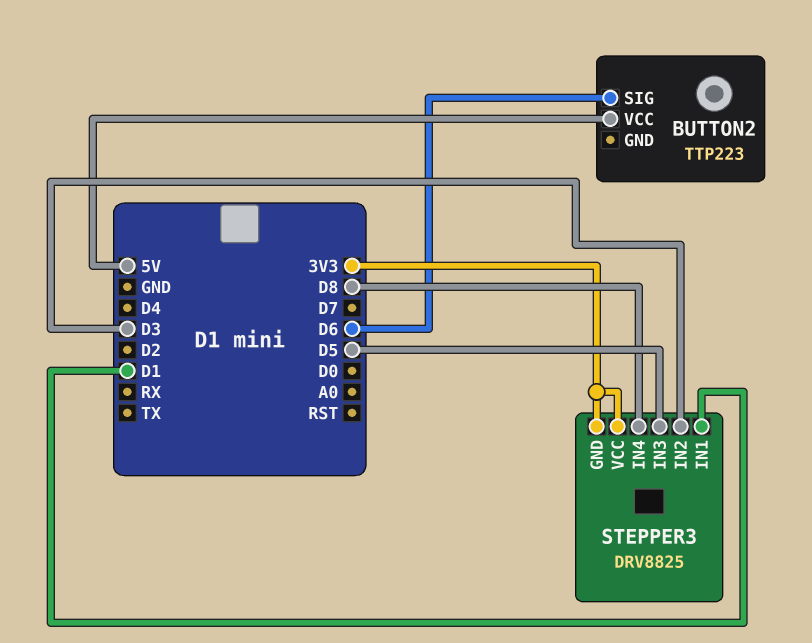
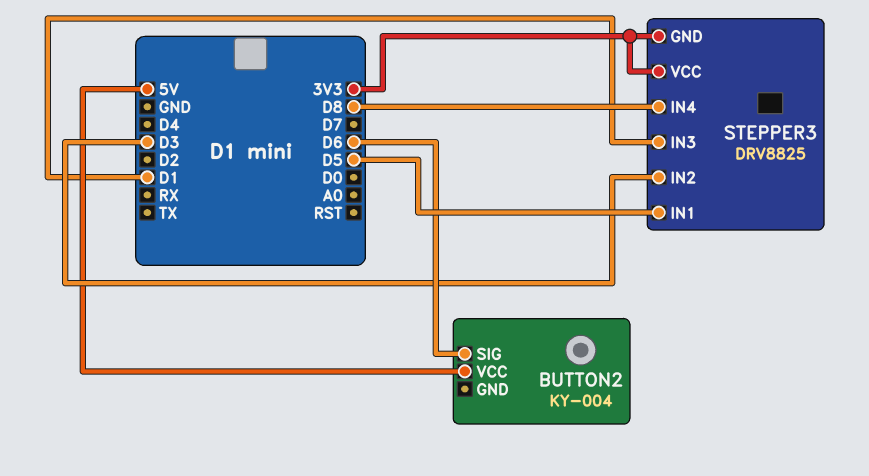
BUTTON2: TTP223 -> KY-004
STEPPER3 pin IN1: D1 -> D5
STEPPER3 pin IN3: D5 -> D1

